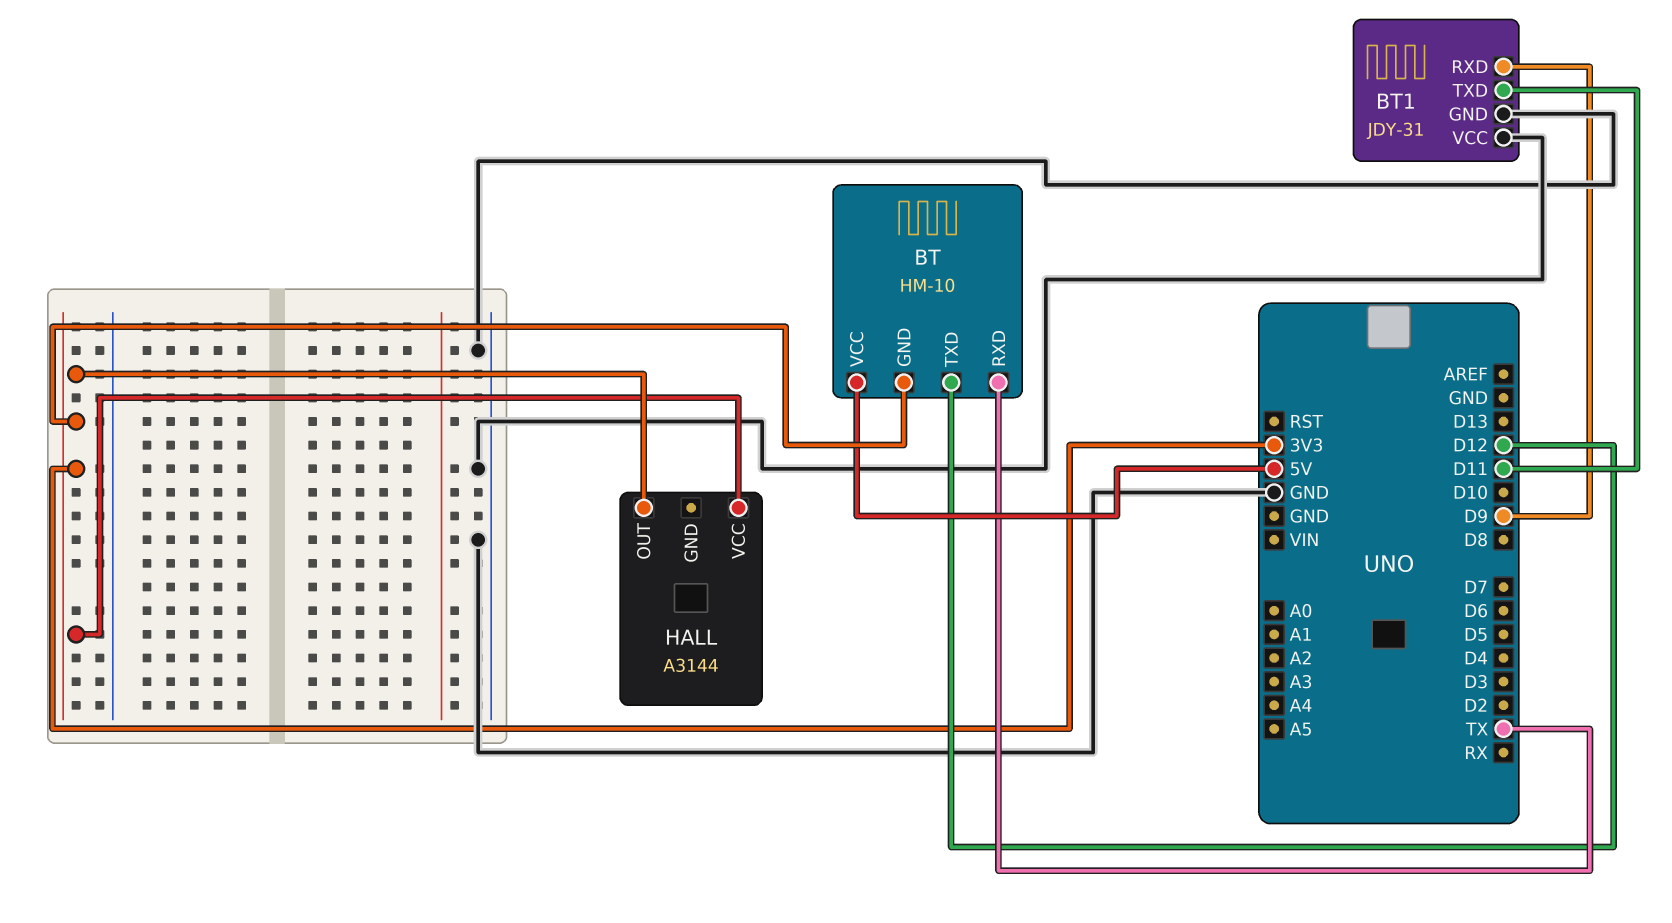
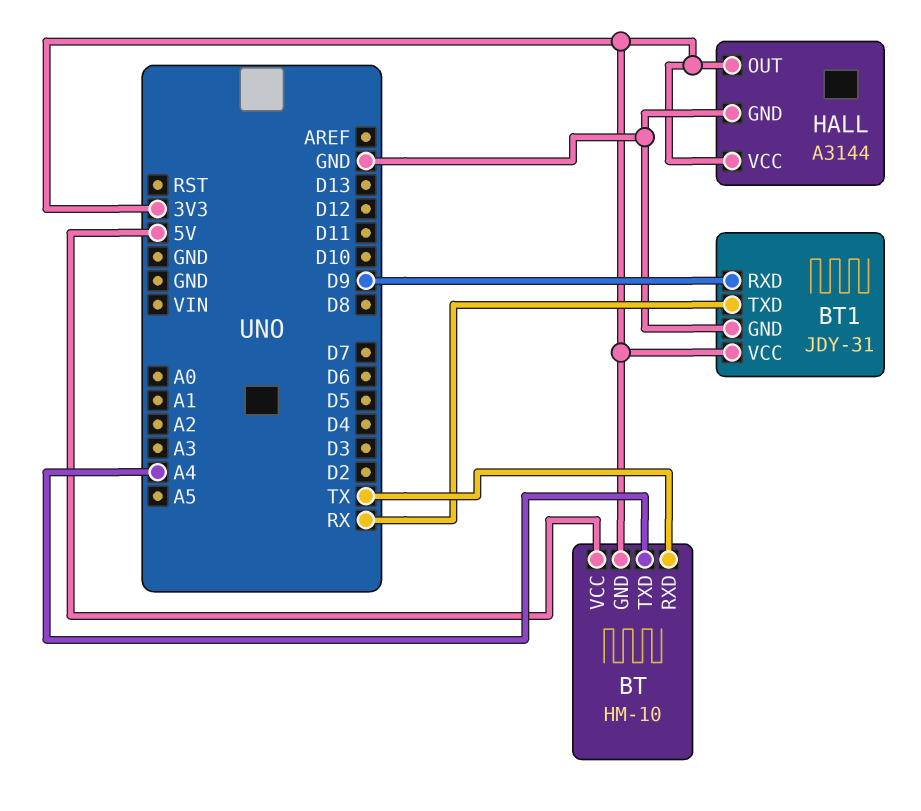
BT pin TXD: D12 -> A4
BT1 pin TXD: D11 -> RX
BT1 pin VCC: GND -> 3V3
HALL pin GND: none -> GND

